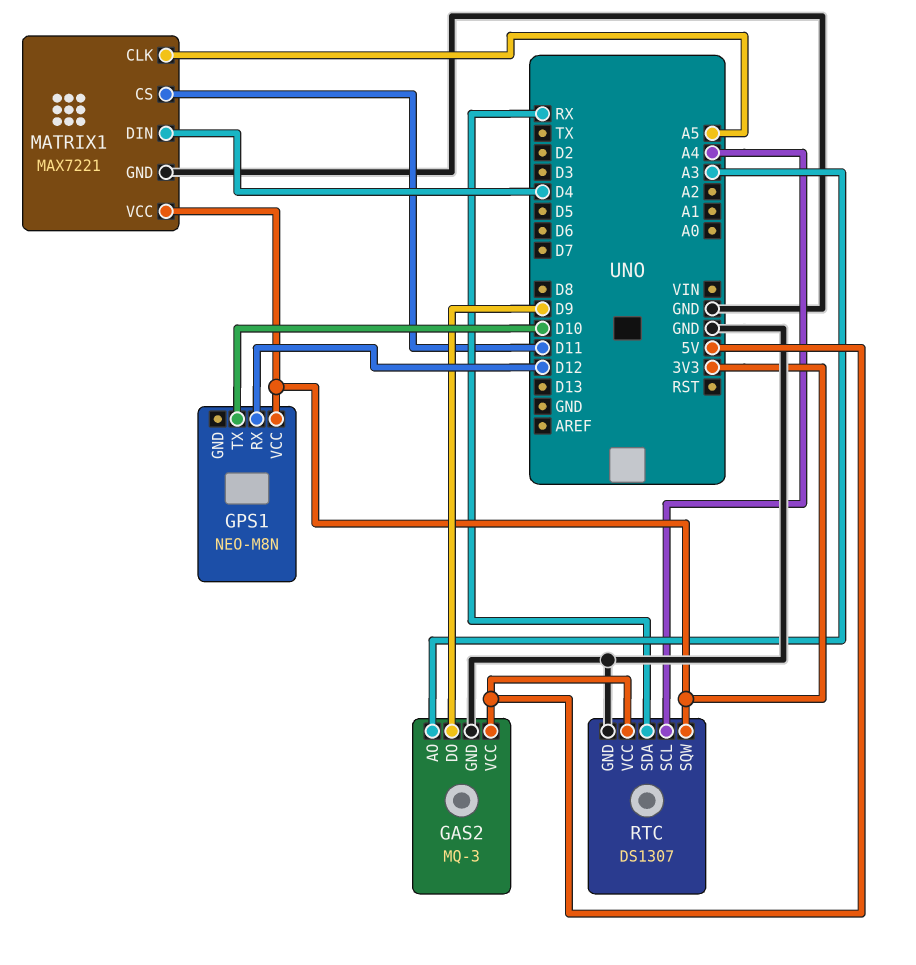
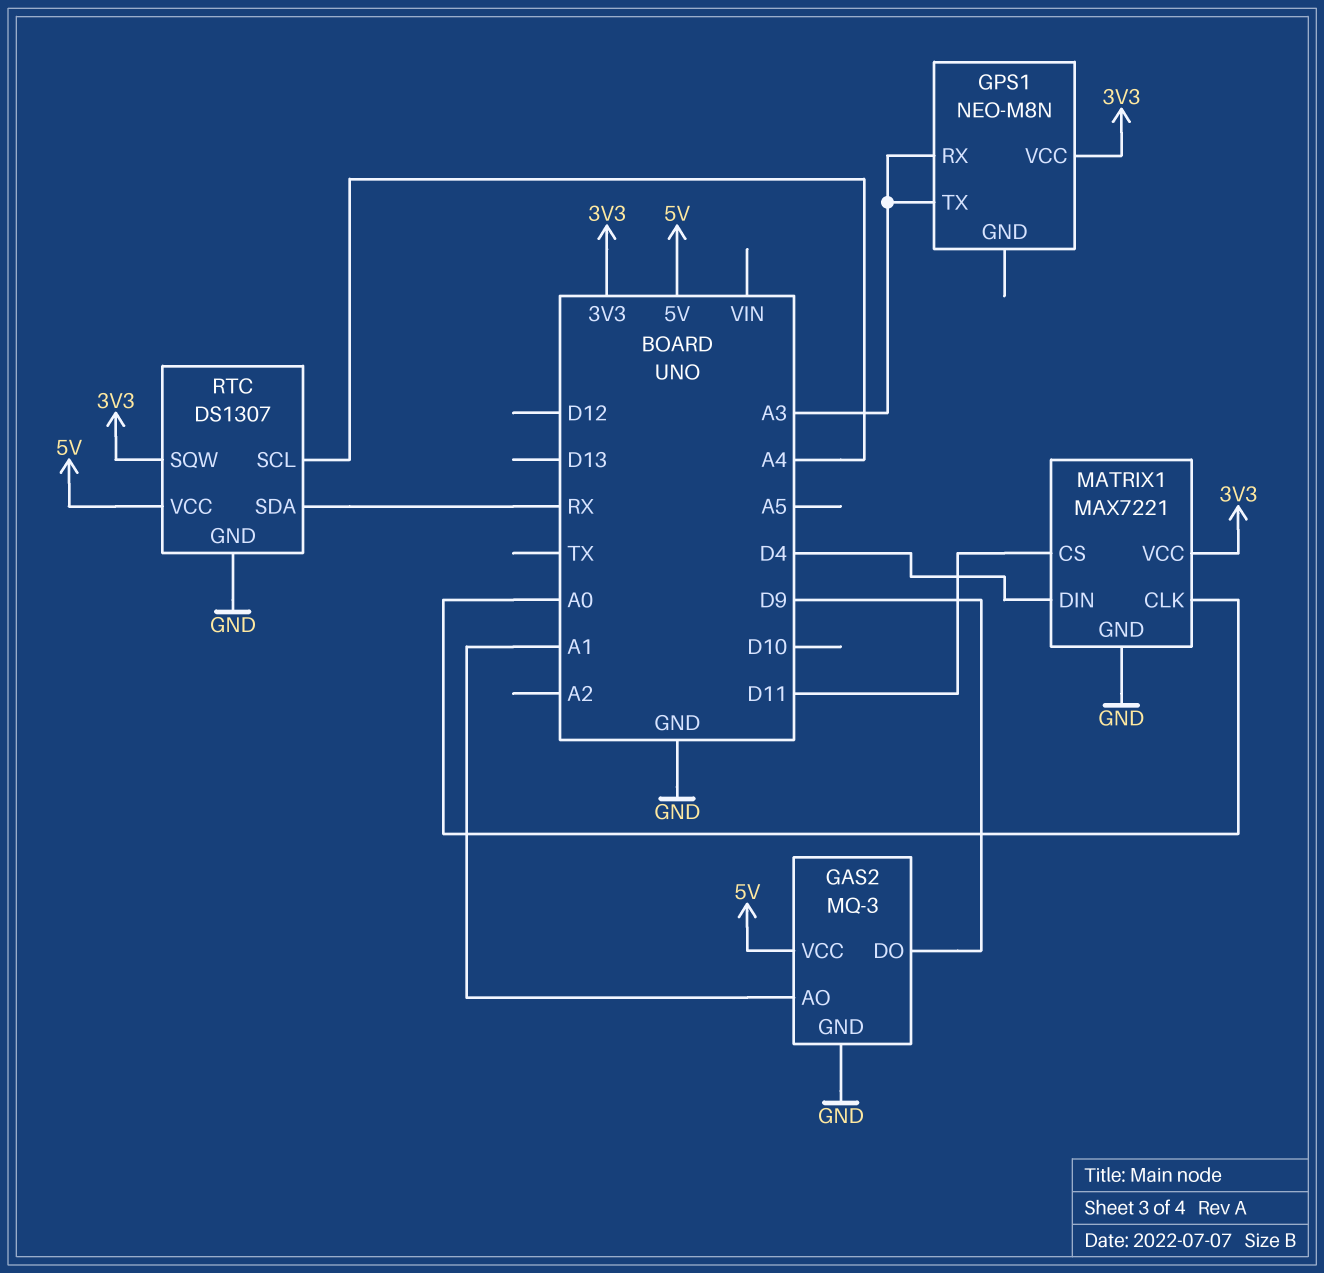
GAS2 pin AO: A3 -> A1
GPS1 pin RX: D12 -> A3
GPS1 pin TX: D10 -> A3
MATRIX1 pin CLK: A5 -> A0

